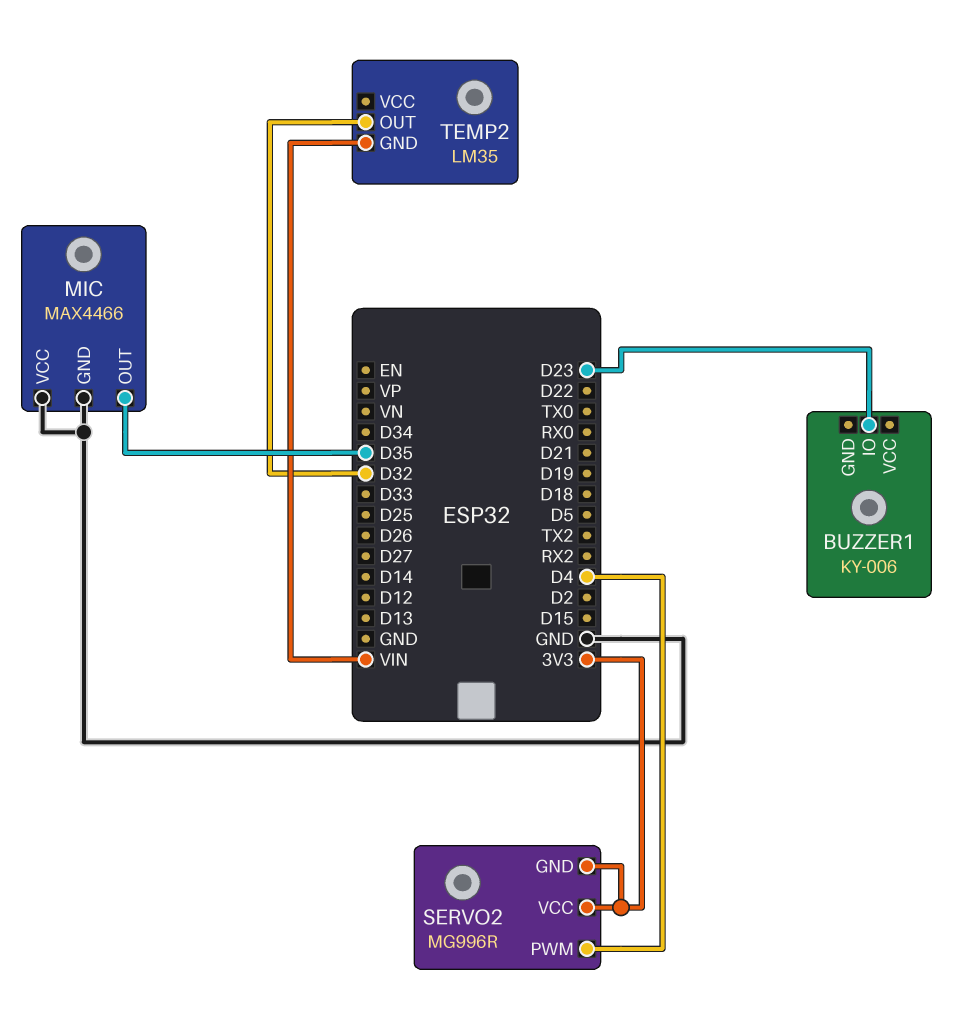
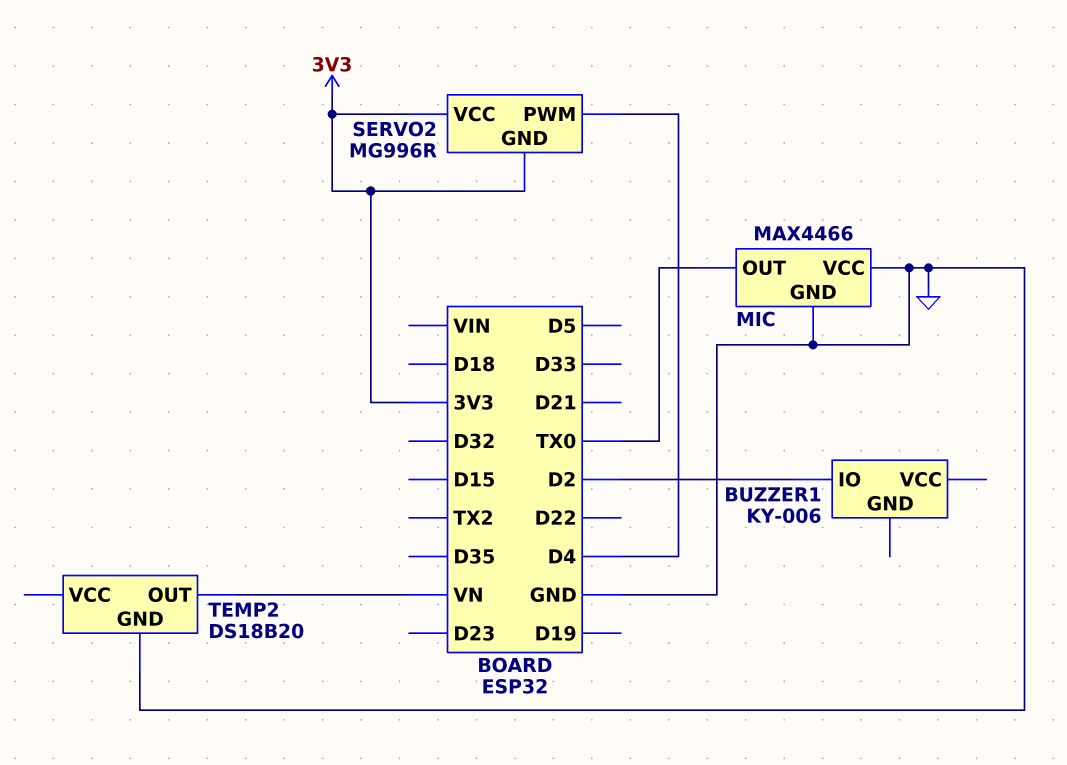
BUZZER1 pin IO: D23 -> D2
MIC pin OUT: D35 -> TX0
TEMP2: LM35 -> DS18B20
TEMP2 pin GND: VIN -> GND
TEMP2 pin OUT: D32 -> VN

